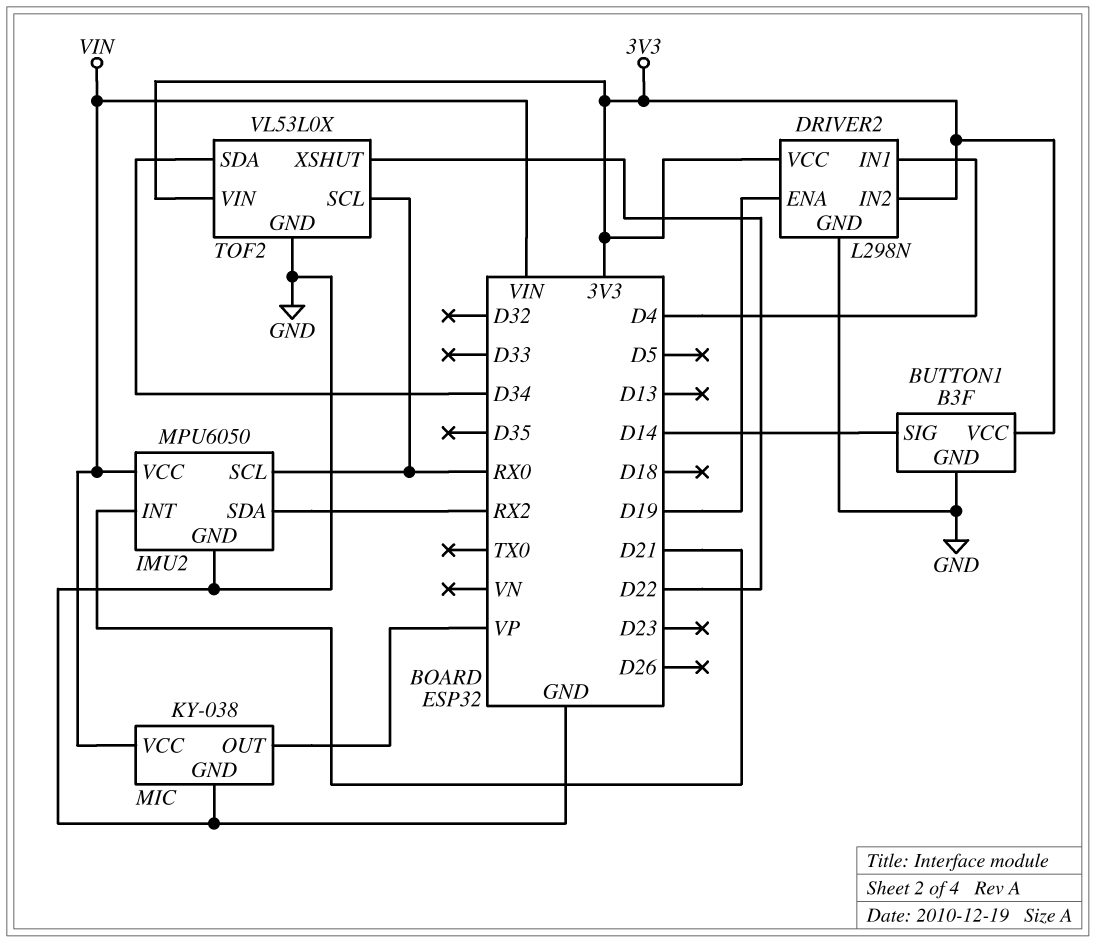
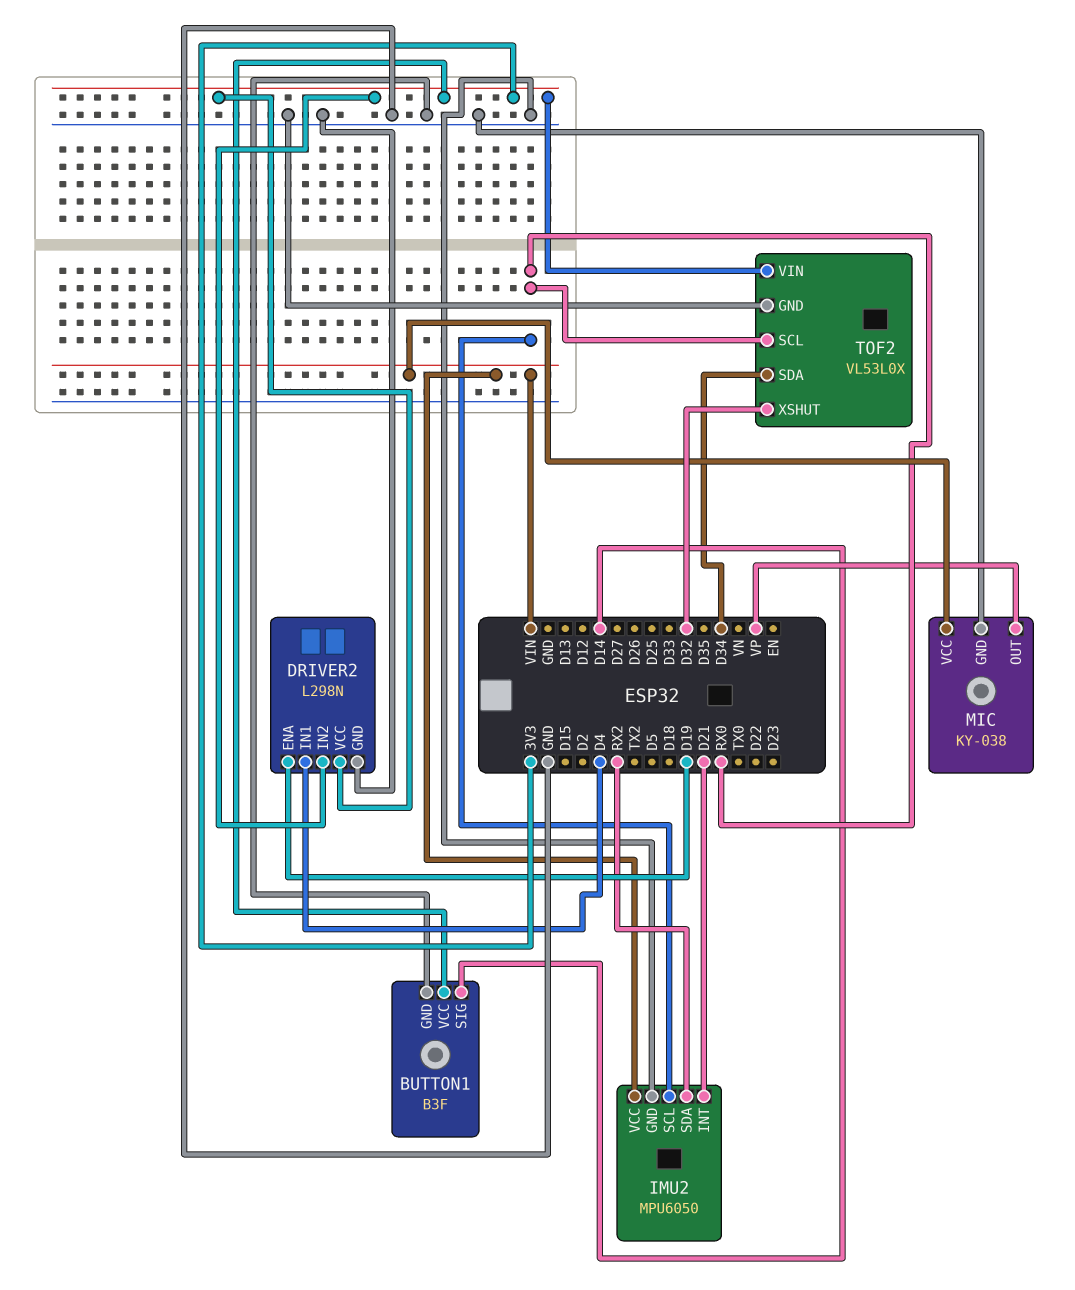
TOF2 pin XSHUT: D22 -> D32

